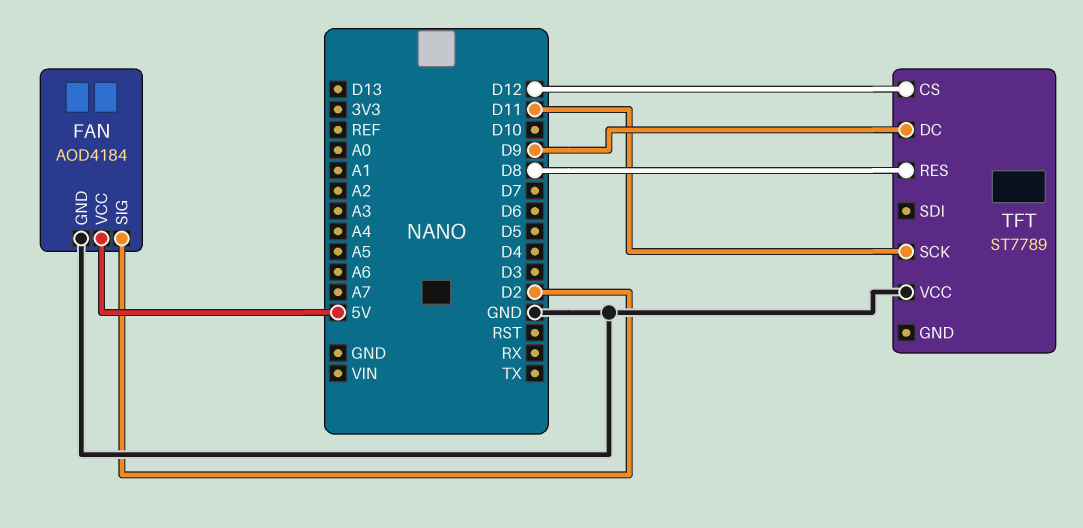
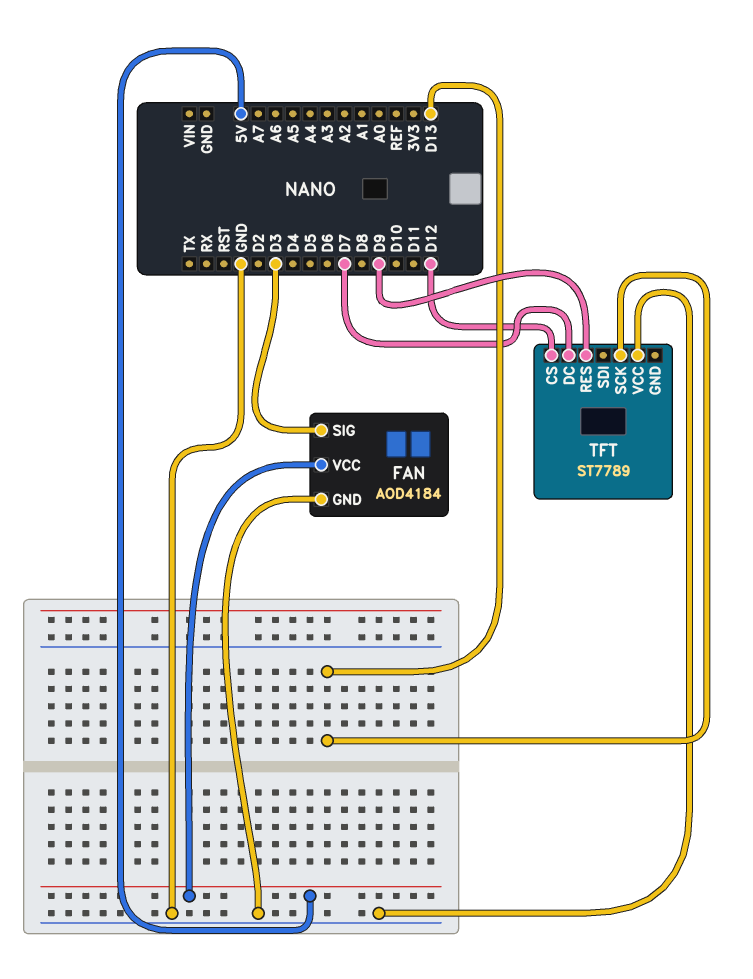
FAN pin SIG: D2 -> D3
TFT pin DC: D9 -> D7
TFT pin RES: D8 -> D9
TFT pin SCK: D11 -> D13

